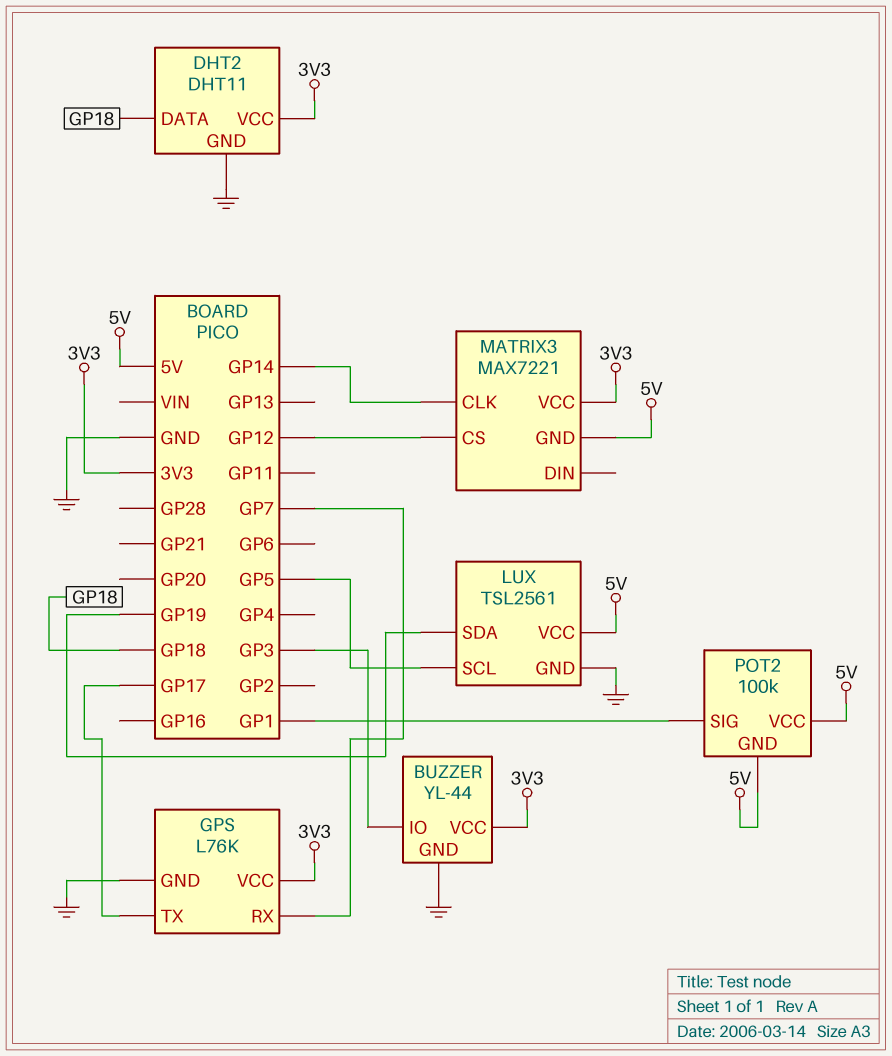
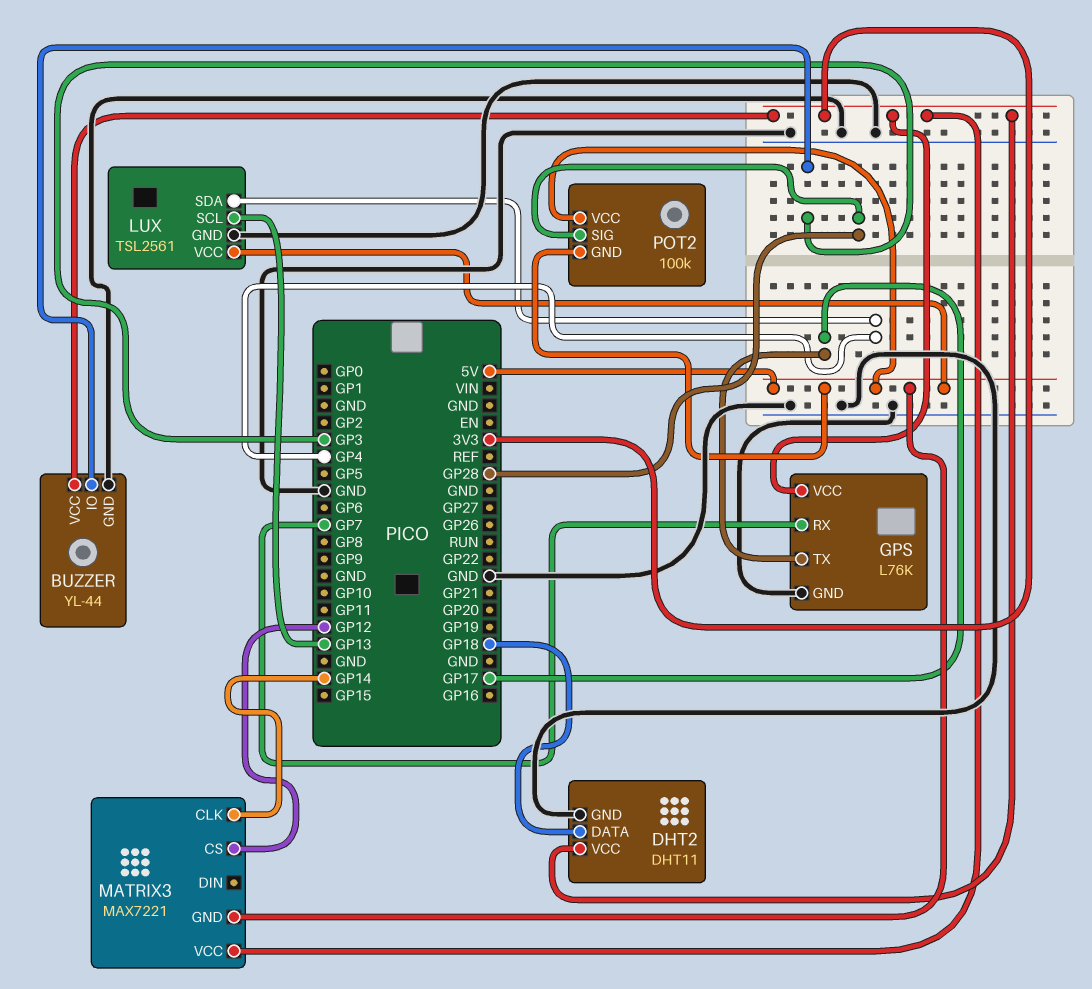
LUX pin SCL: GP5 -> GP13
LUX pin SDA: GP19 -> GP4
POT2 pin SIG: GP1 -> GP28

